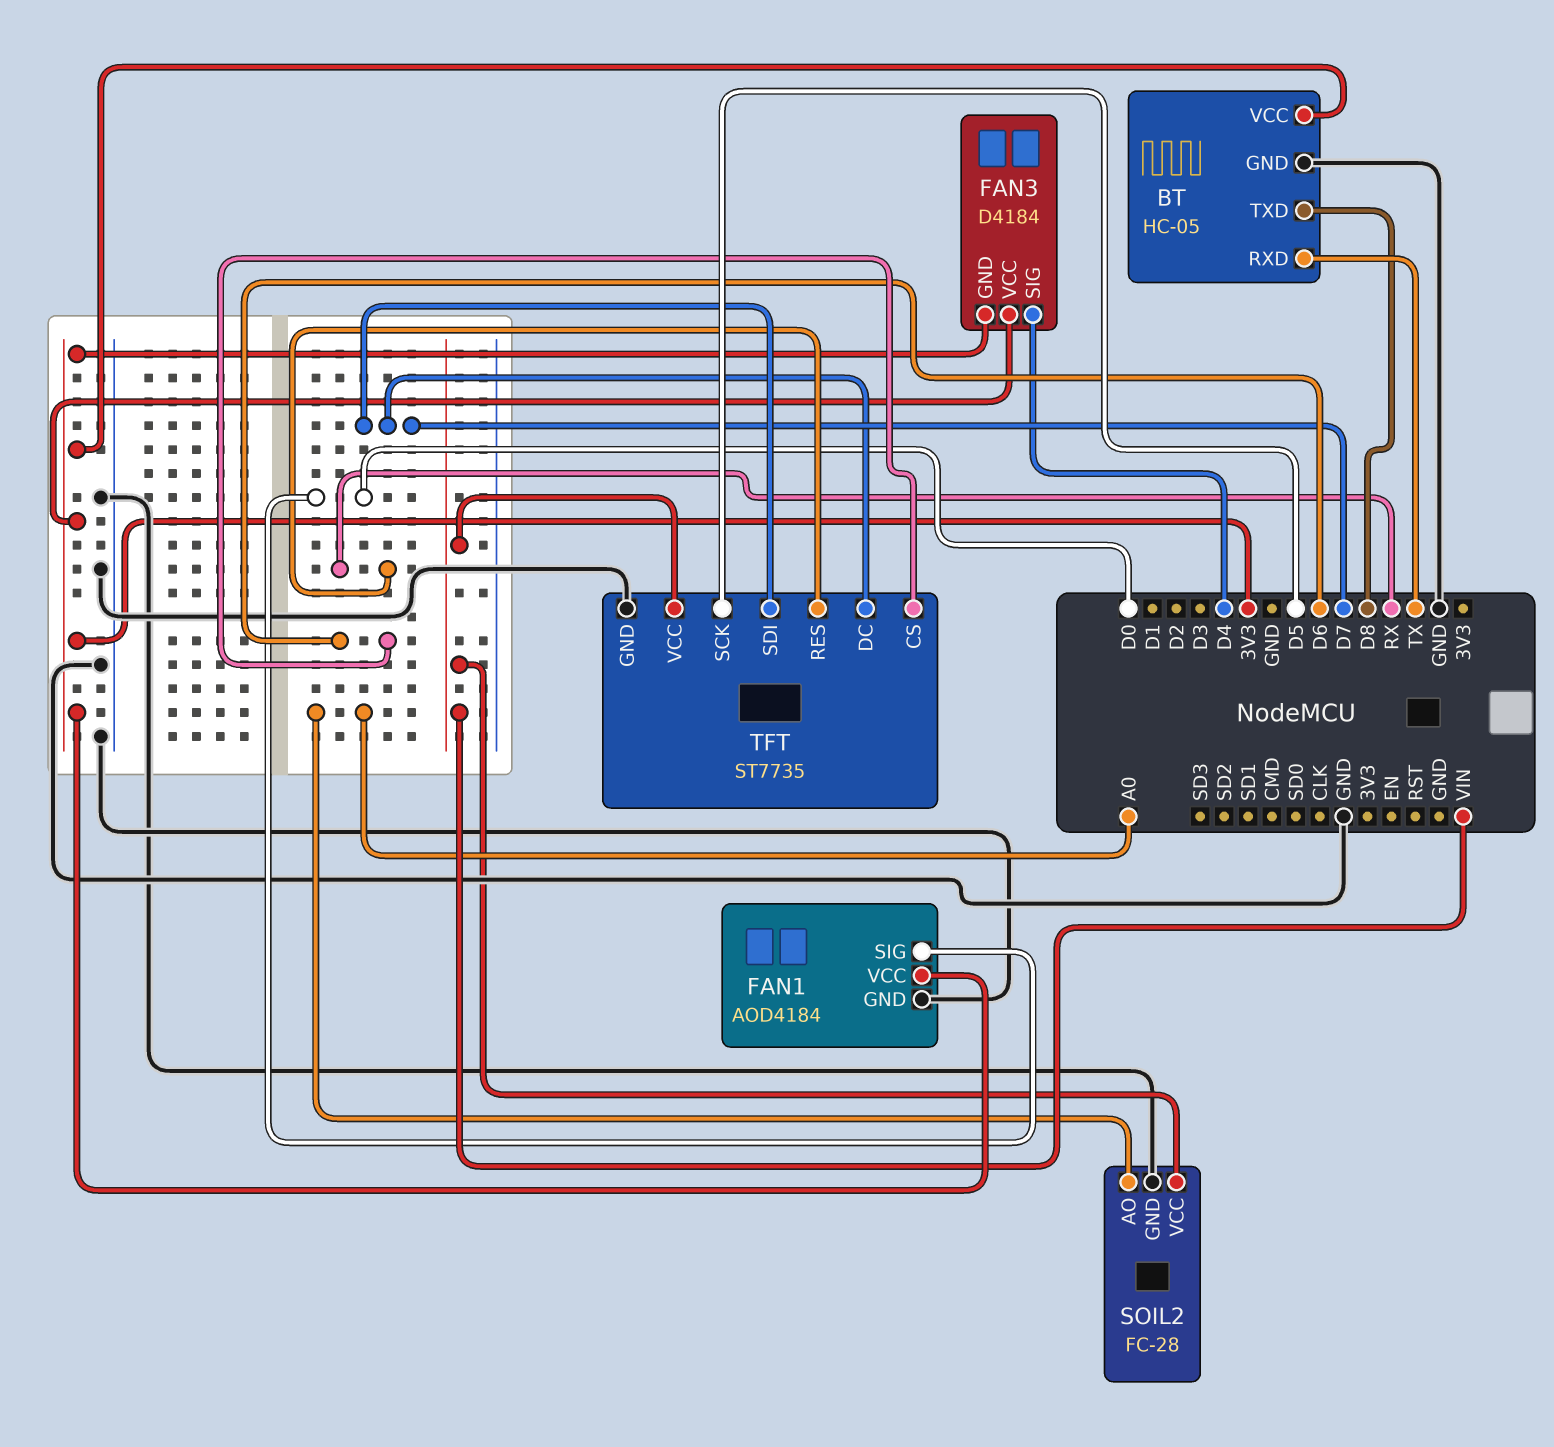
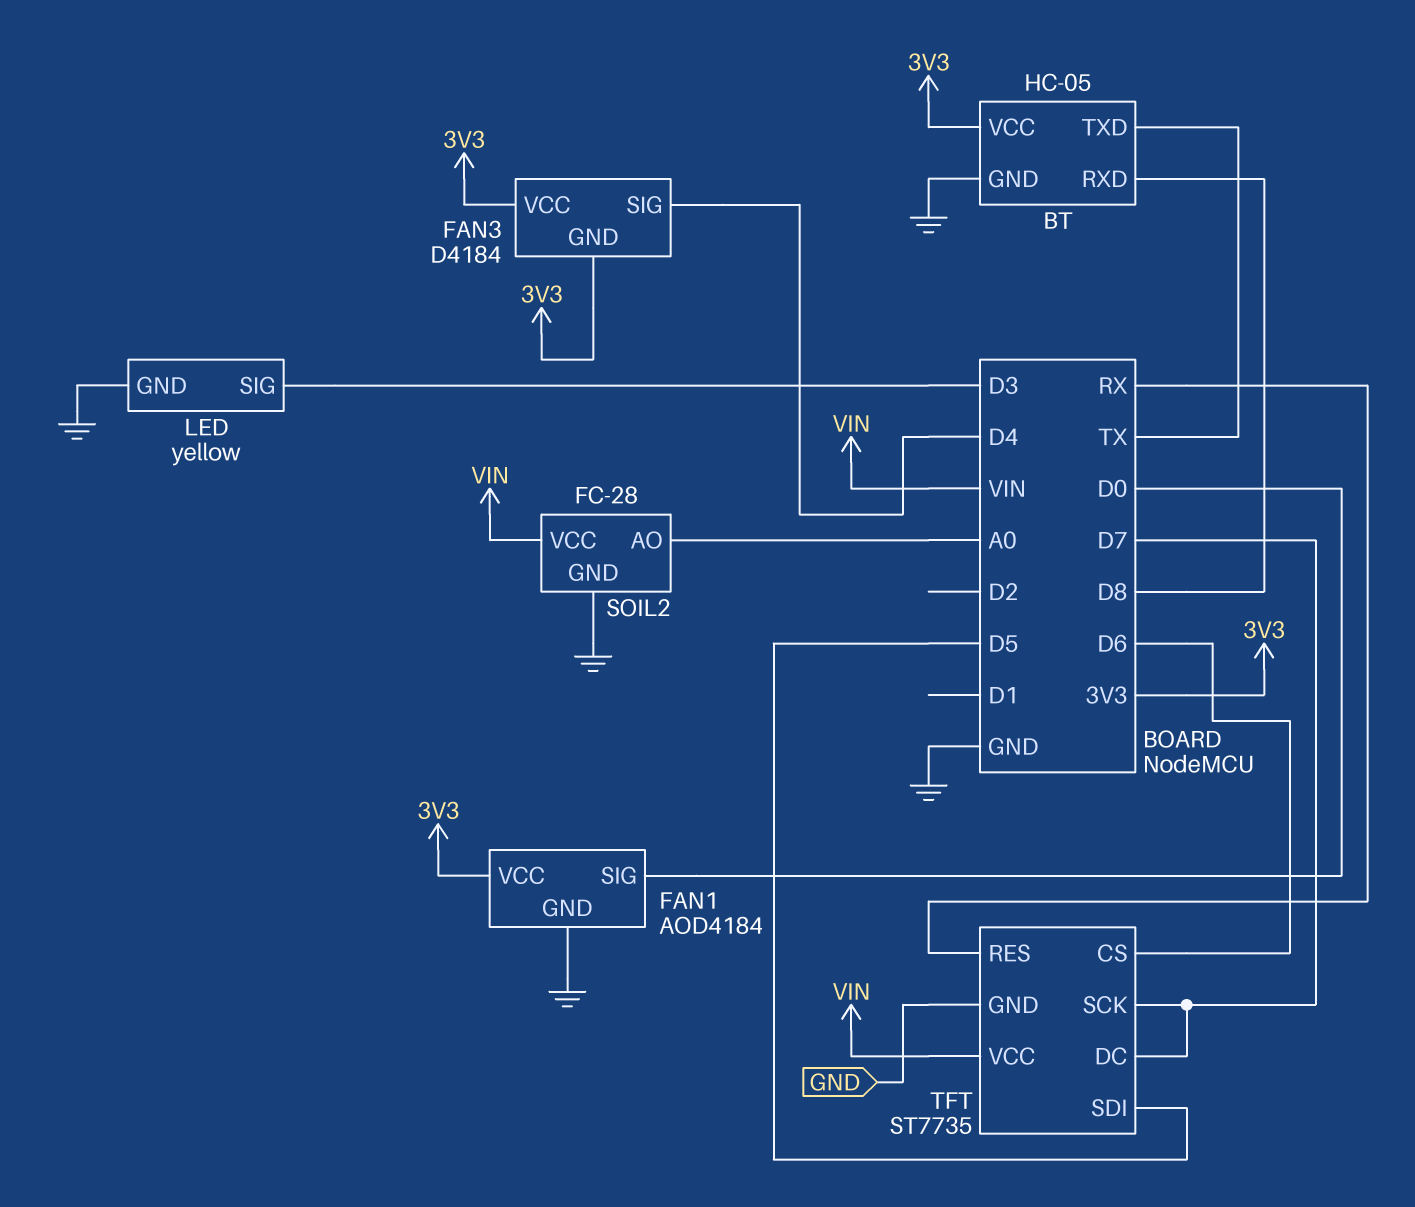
BT pin RXD: TX -> D8
BT pin TXD: D8 -> TX
LED: none -> yellow
LED pin GND: none -> GND
LED pin SIG: none -> D3
TFT pin SCK: D5 -> D7
TFT pin SDI: D7 -> D5

